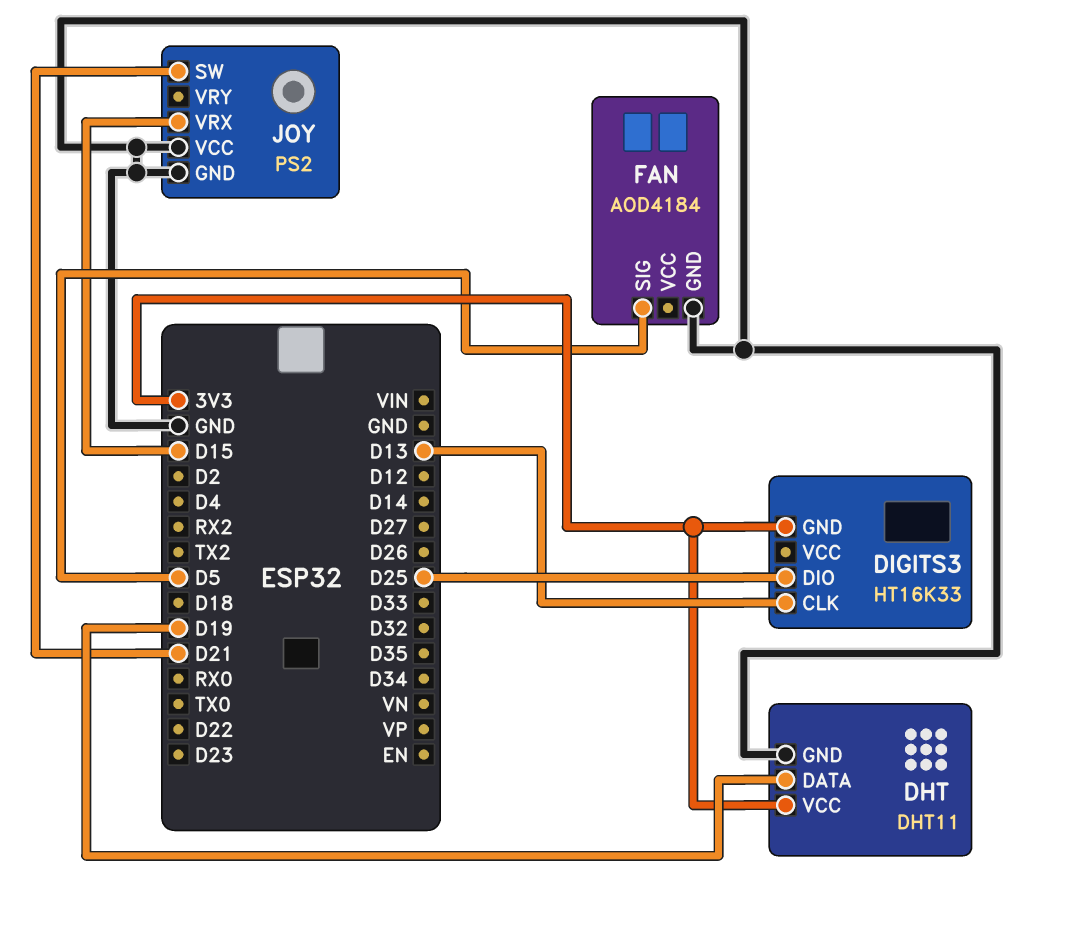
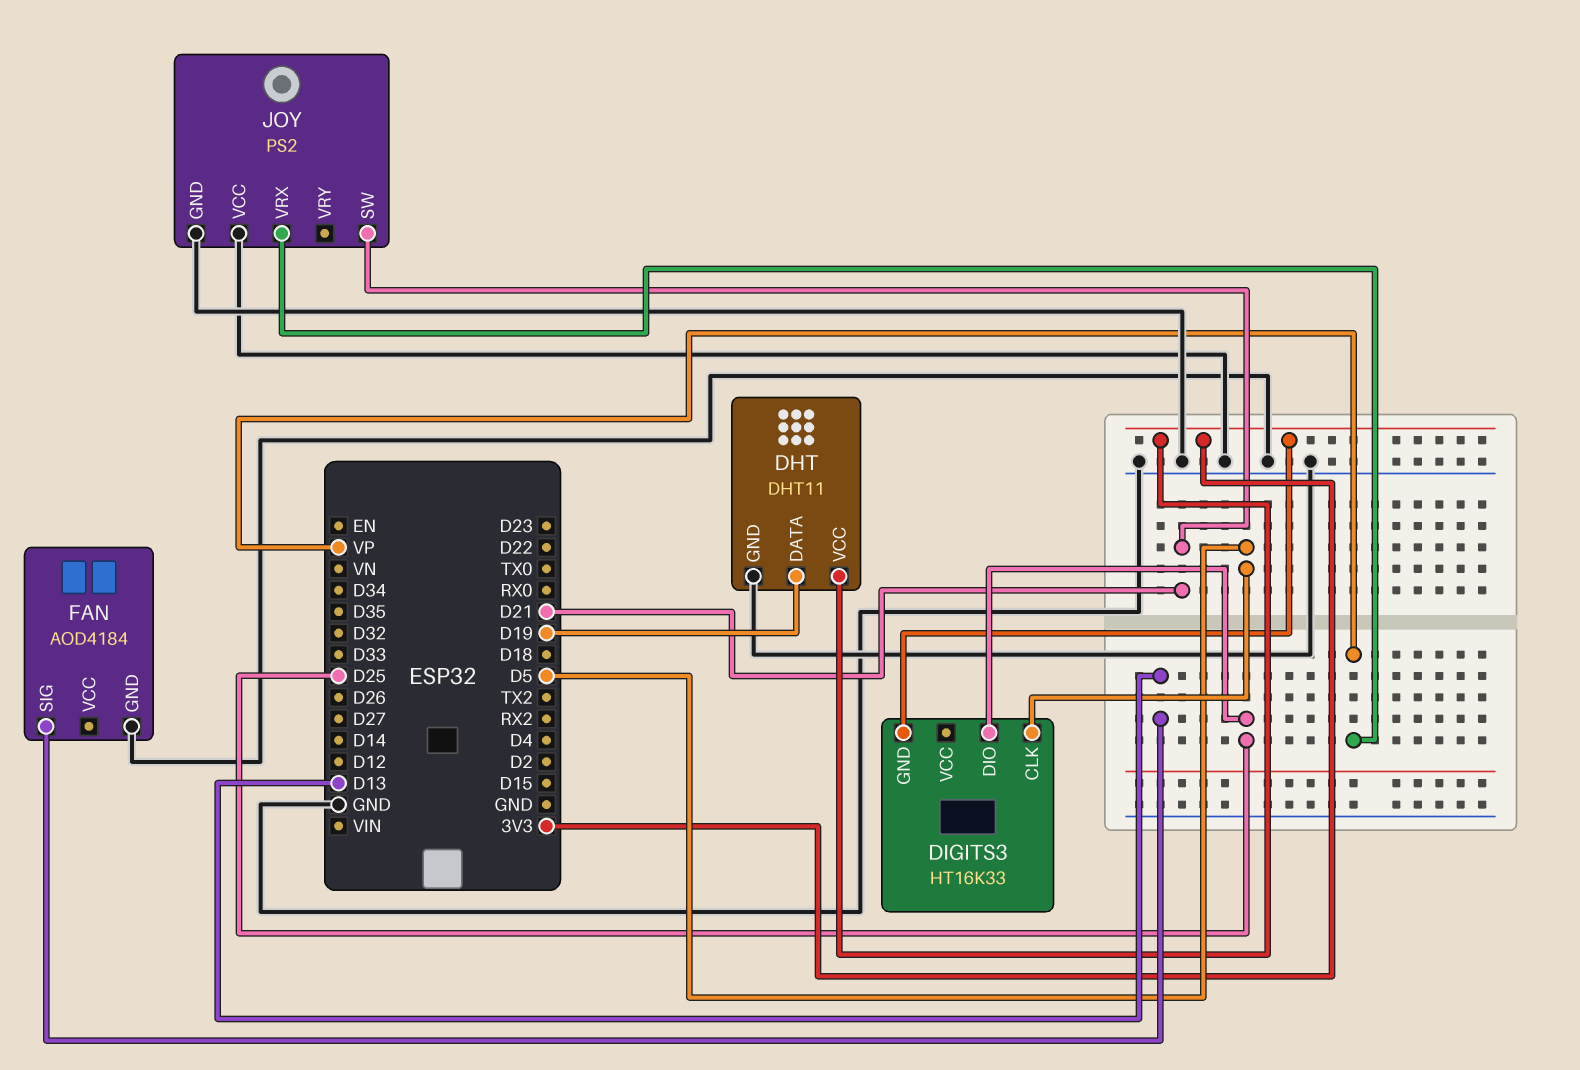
DIGITS3 pin CLK: D13 -> D5
FAN pin SIG: D5 -> D13
JOY pin VRX: D15 -> VP

